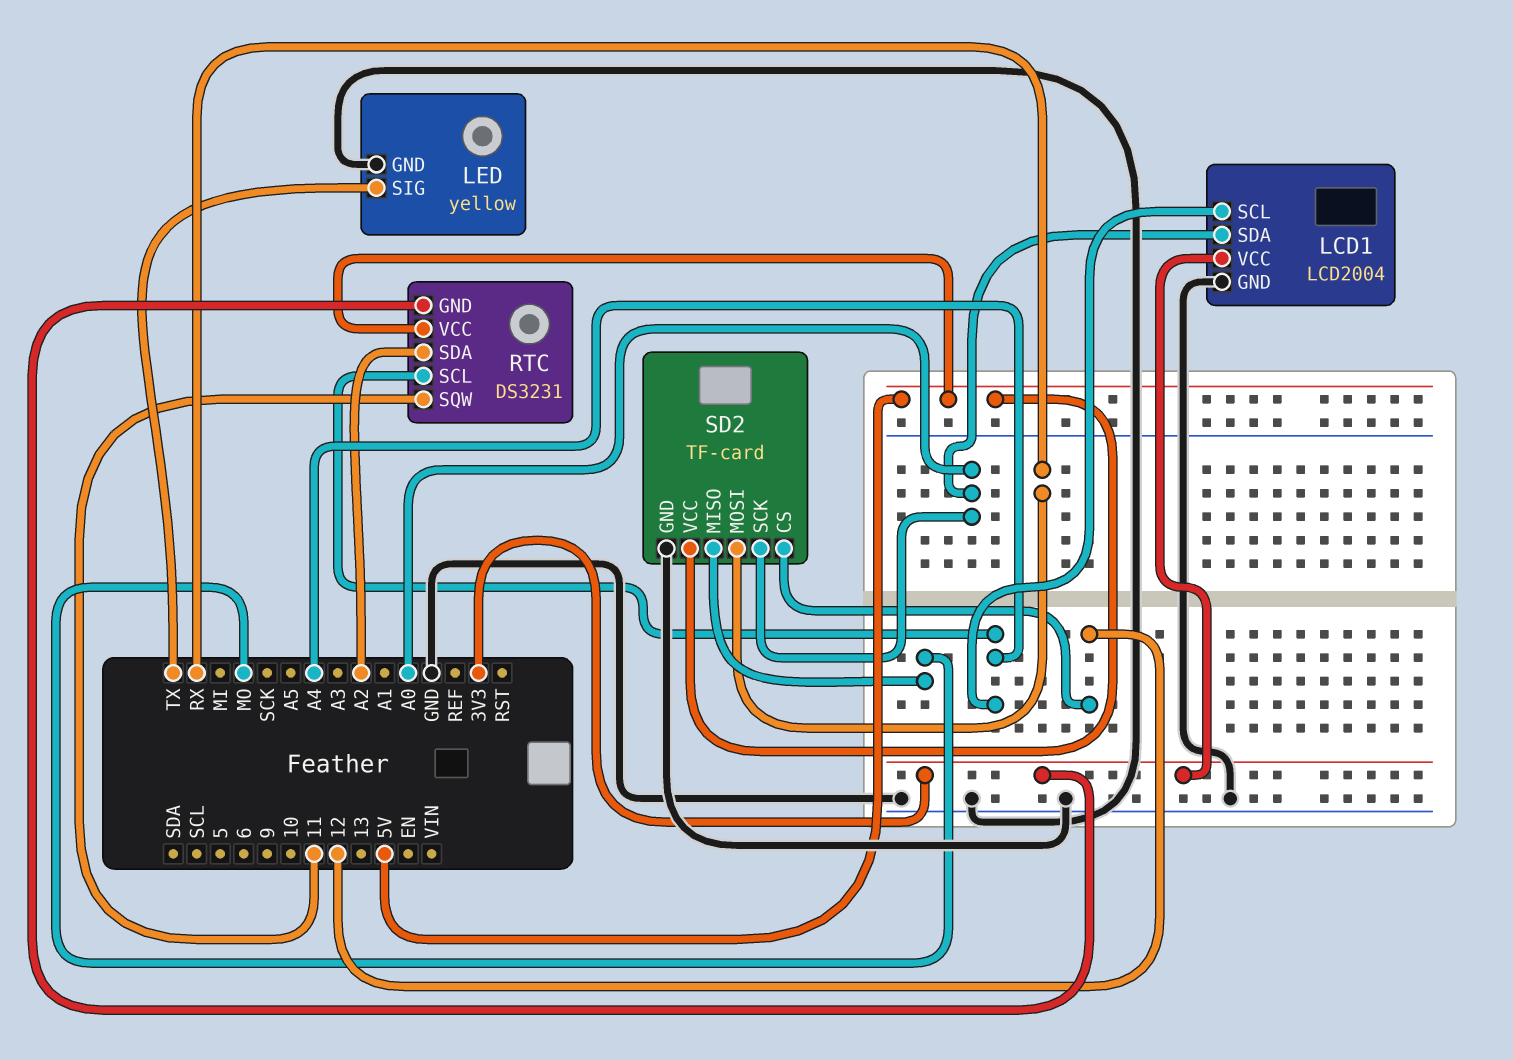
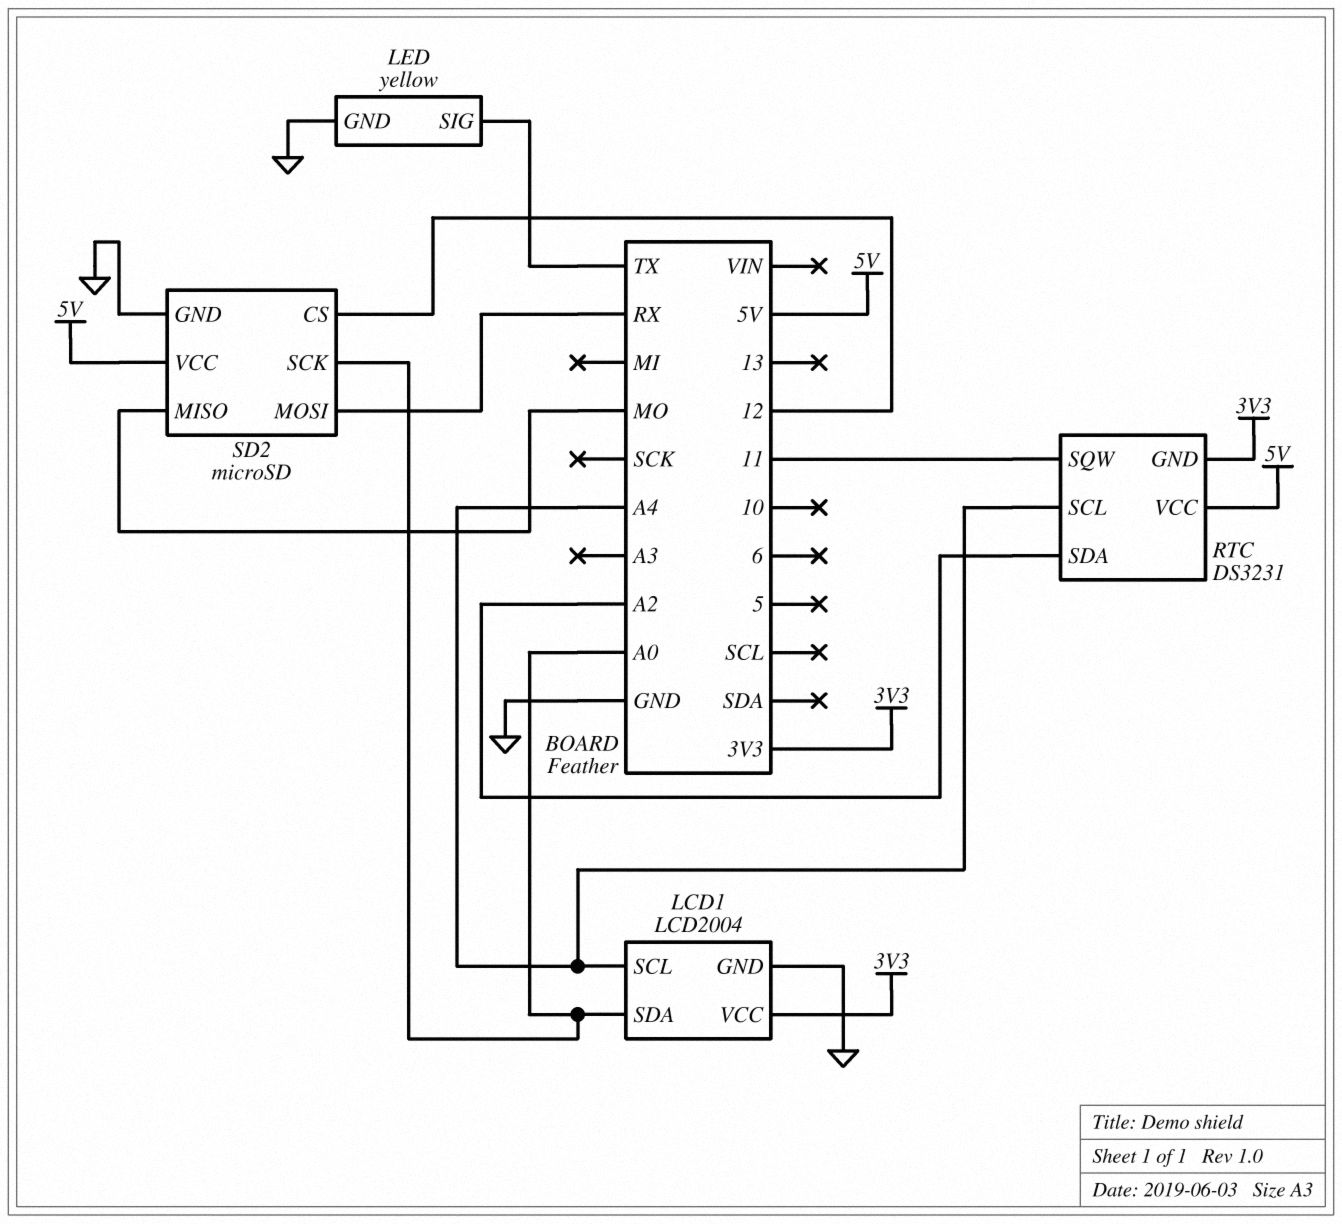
SD2: TF-card -> microSD

